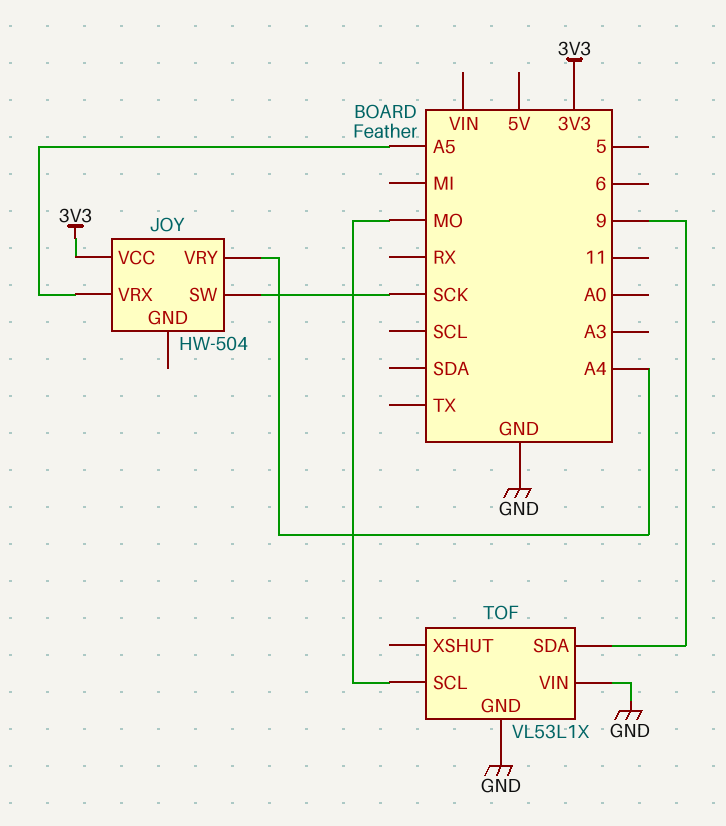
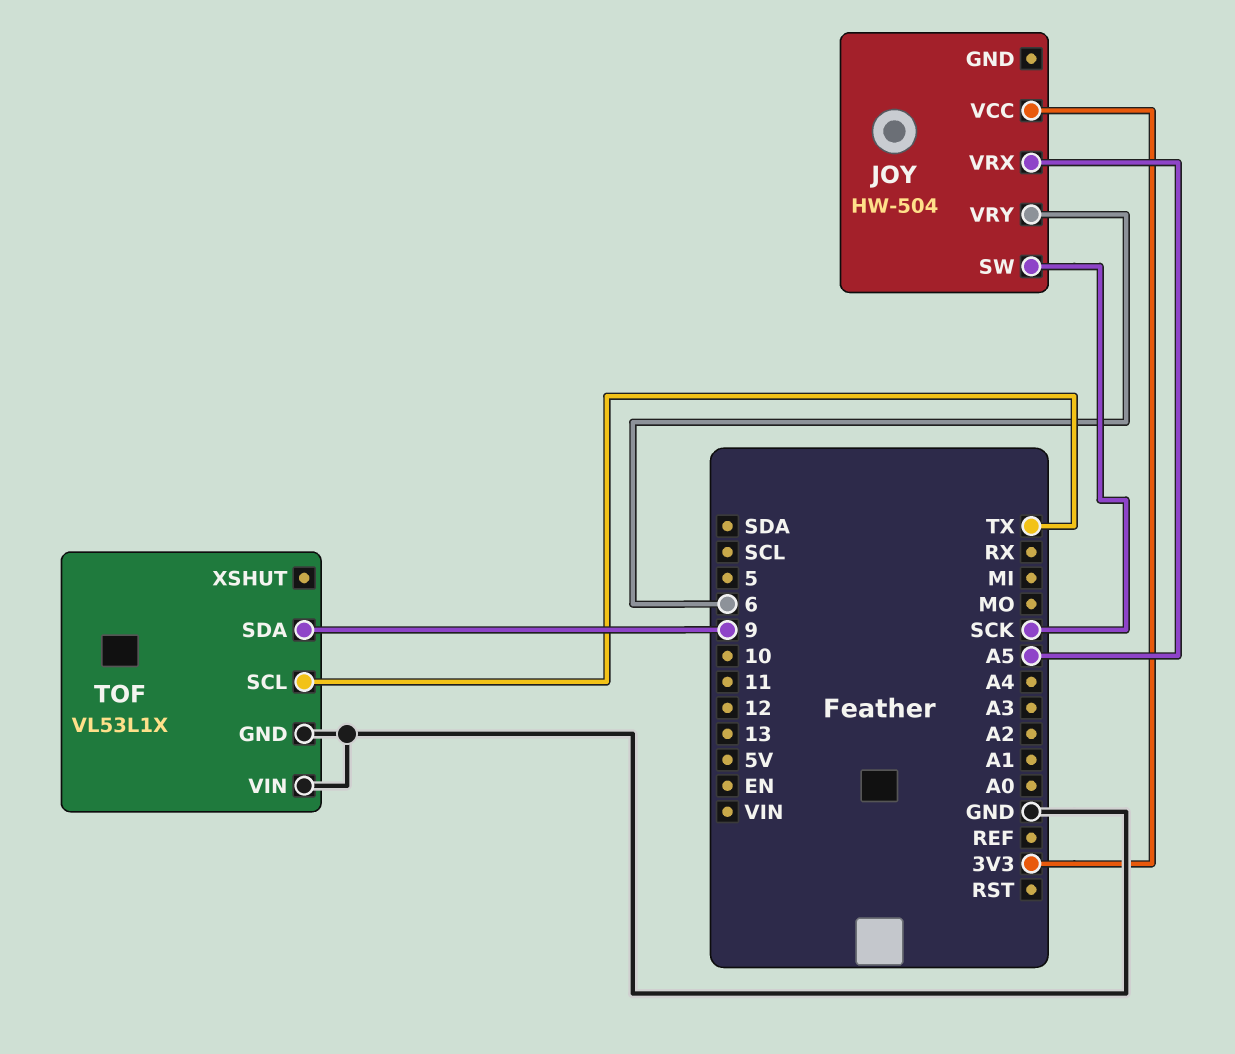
JOY pin VRY: A4 -> 6
TOF pin SCL: MO -> TX

